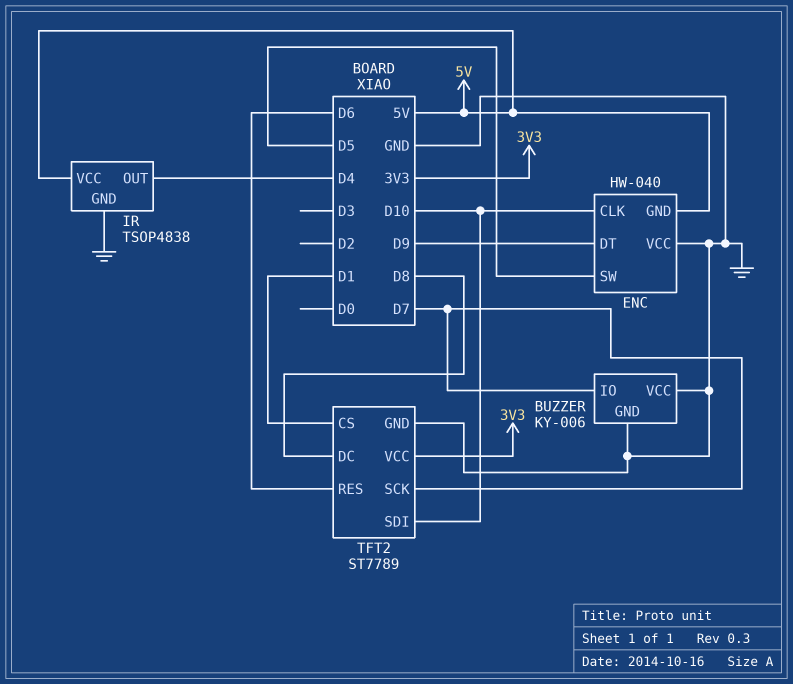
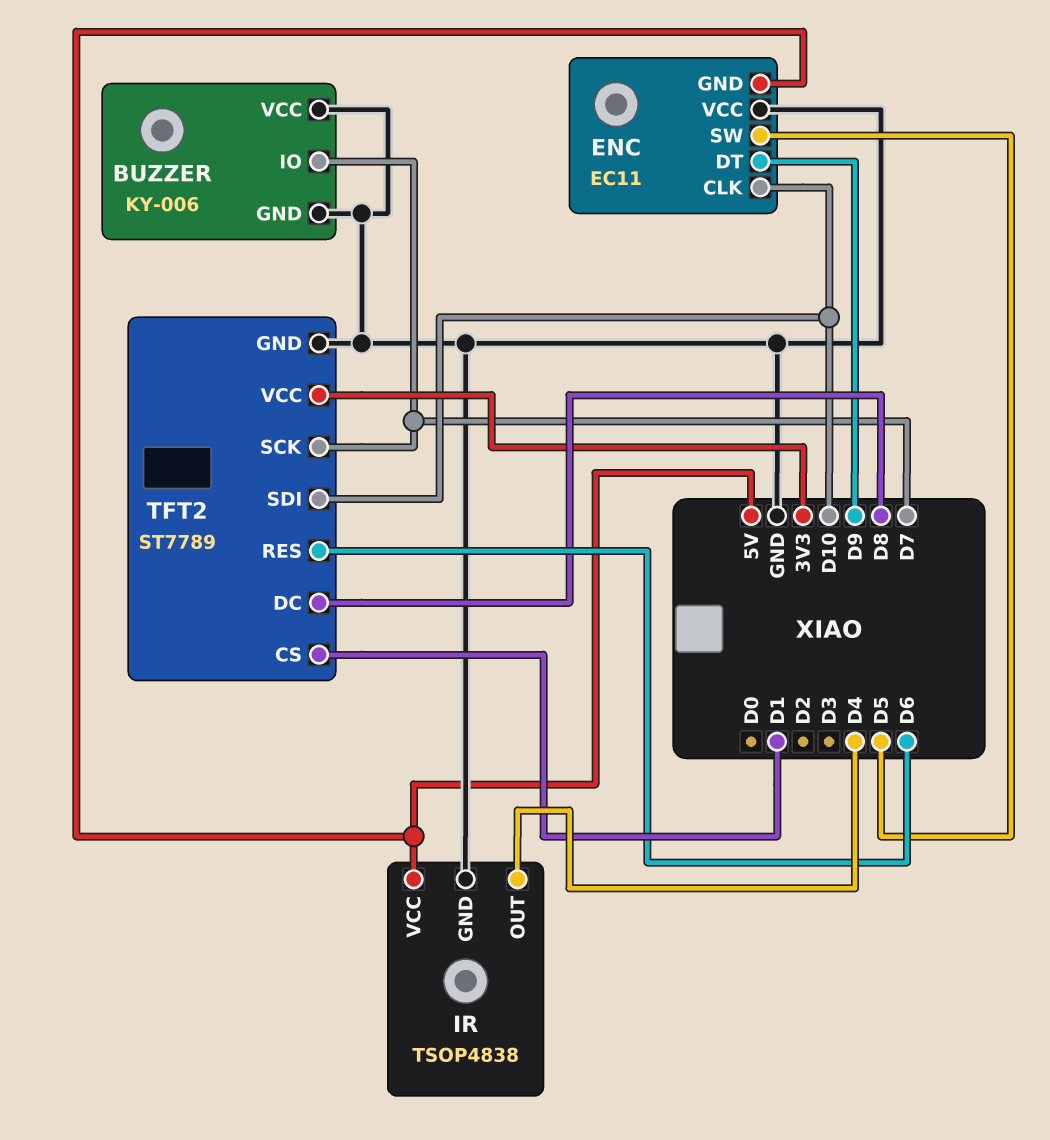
ENC: HW-040 -> EC11

